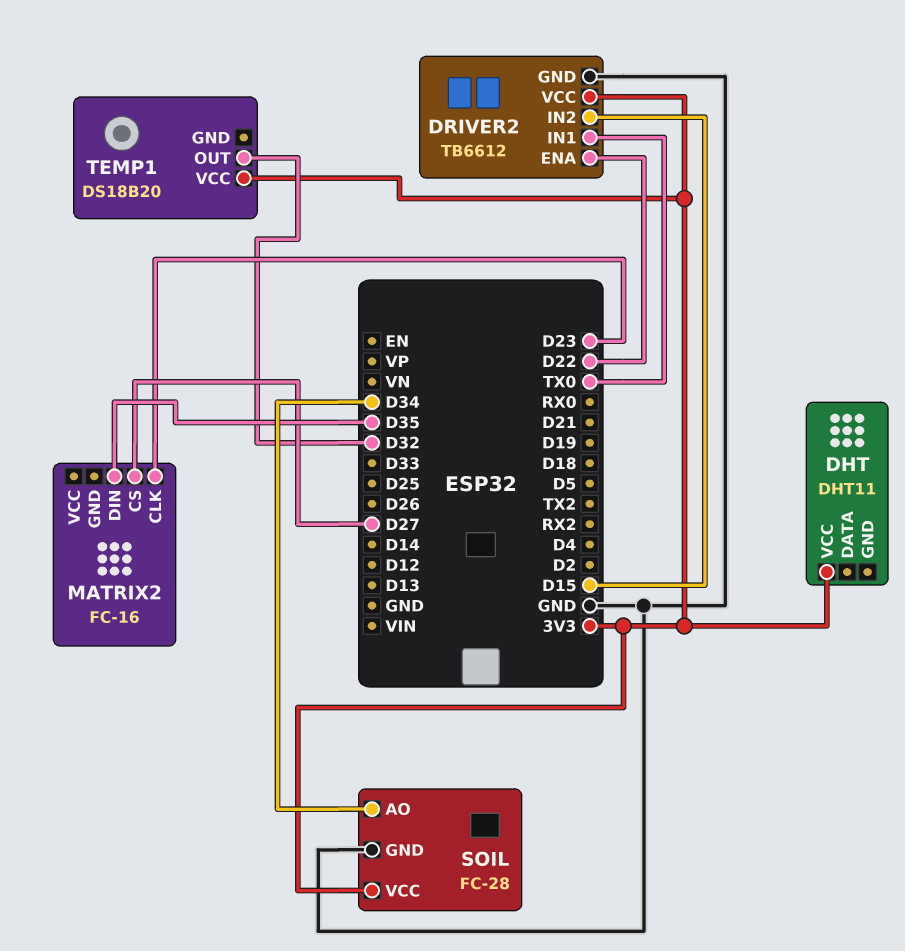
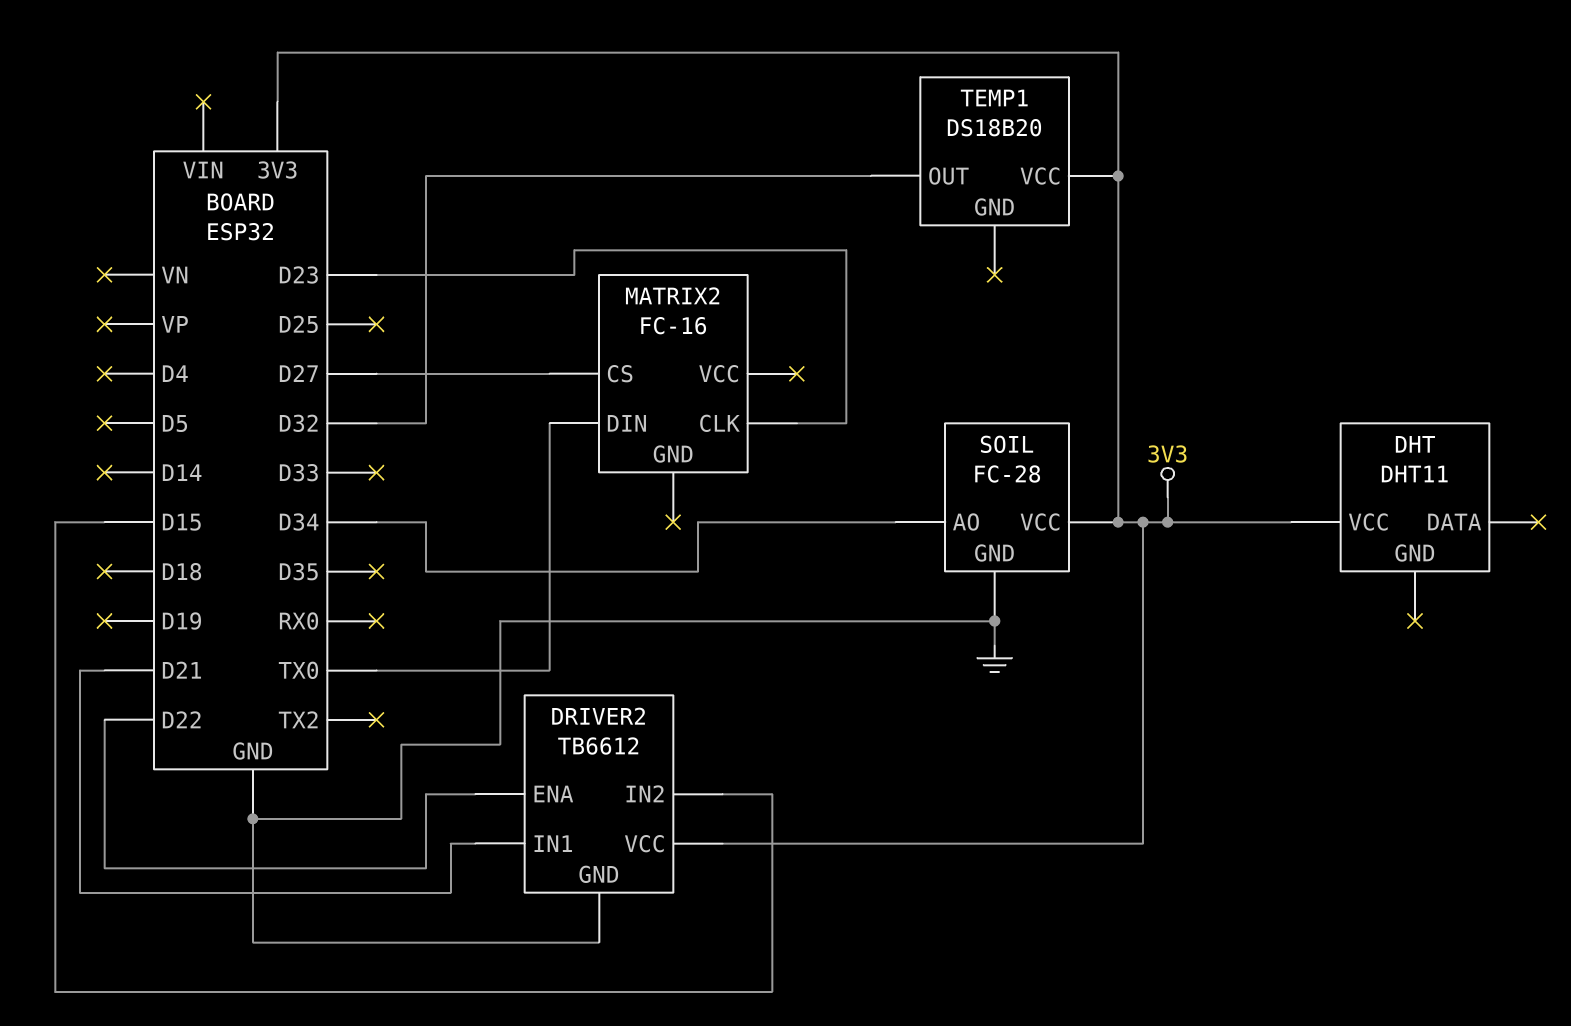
DRIVER2 pin IN1: TX0 -> D21
MATRIX2 pin DIN: D35 -> TX0

